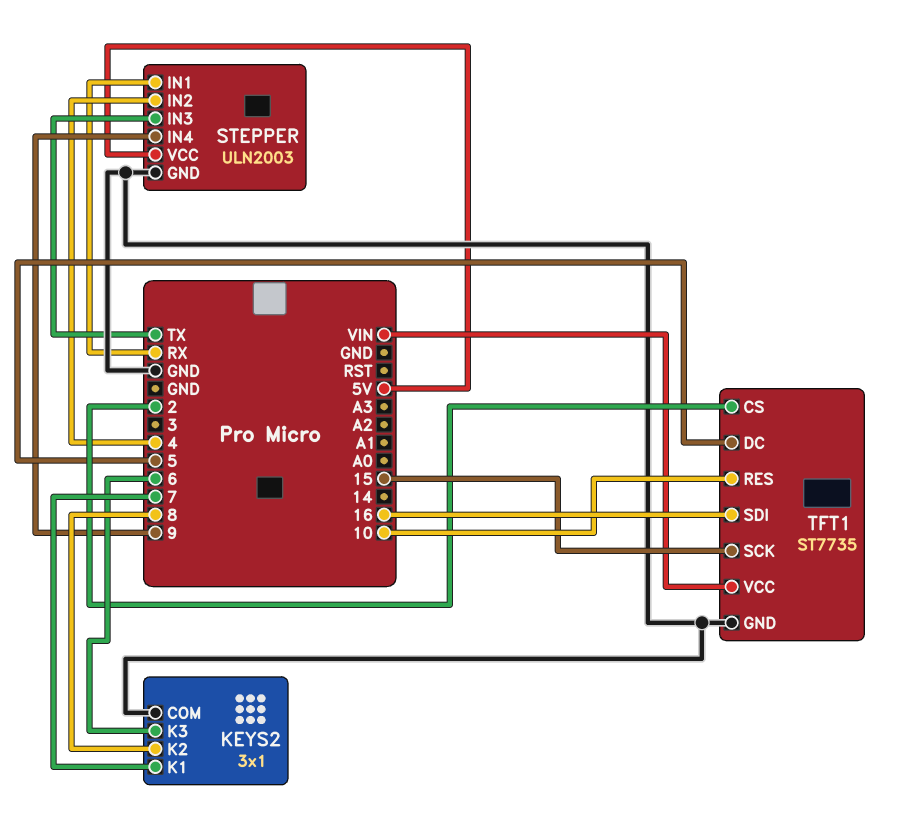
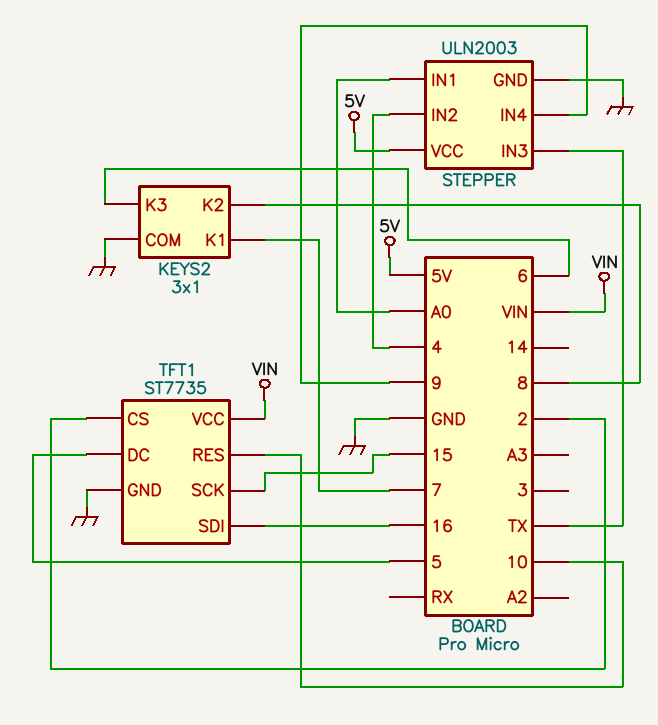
STEPPER pin IN1: RX -> A0

